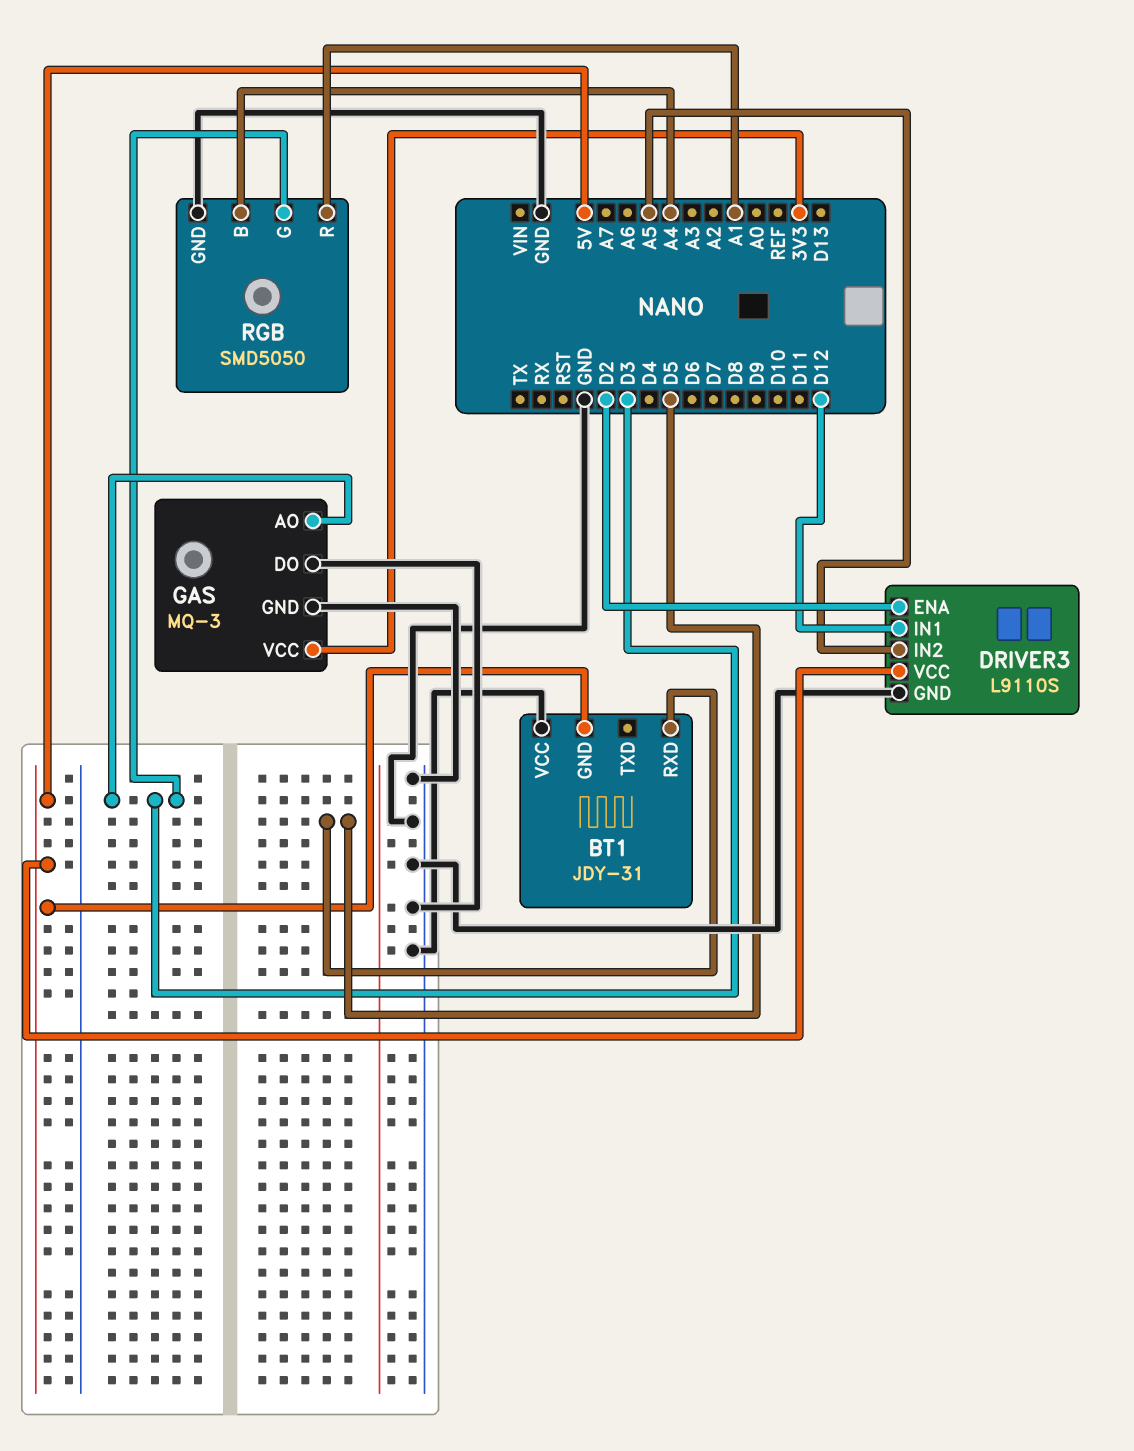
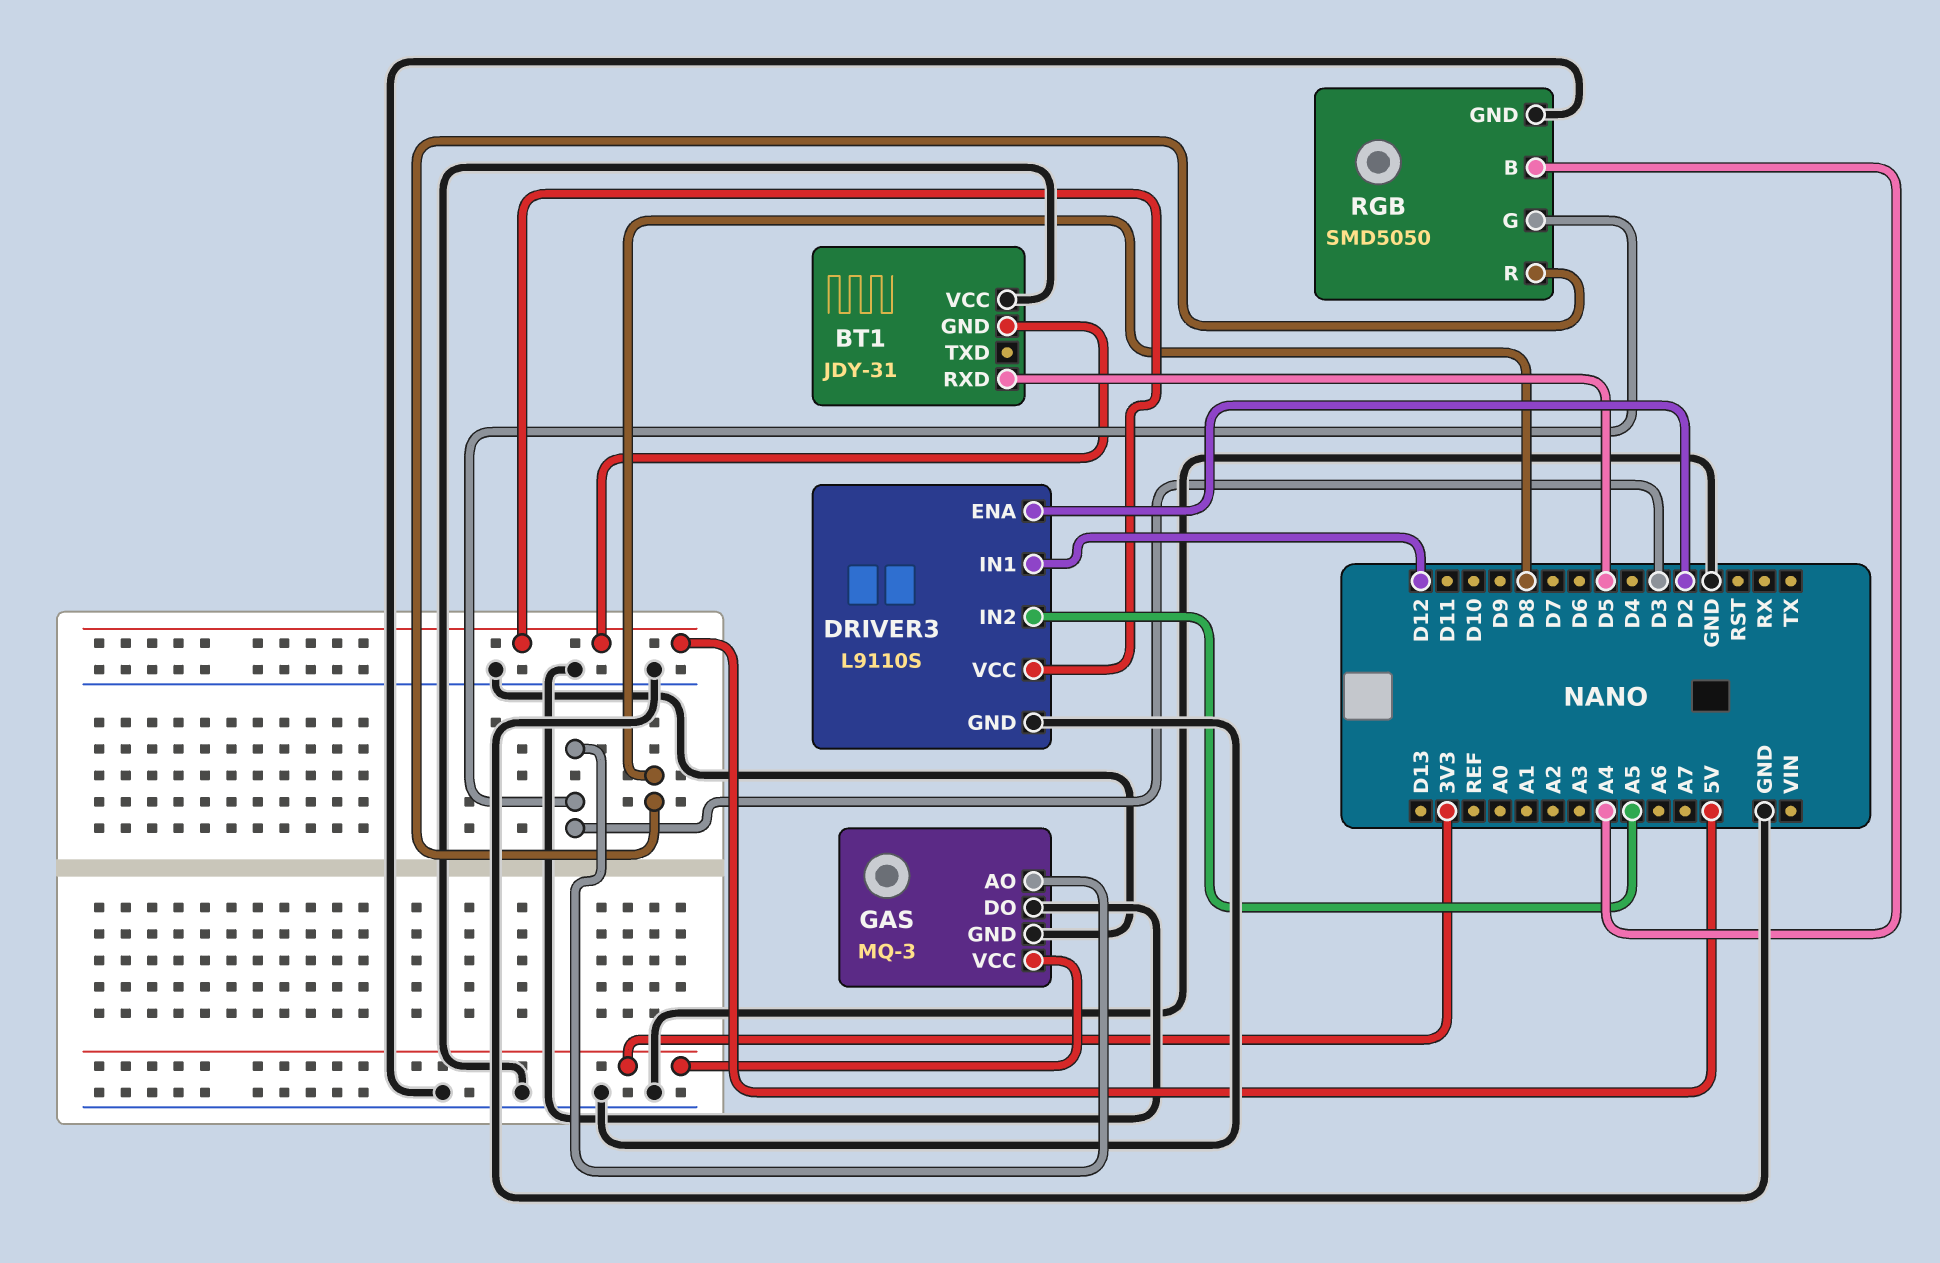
RGB pin R: A1 -> D8

